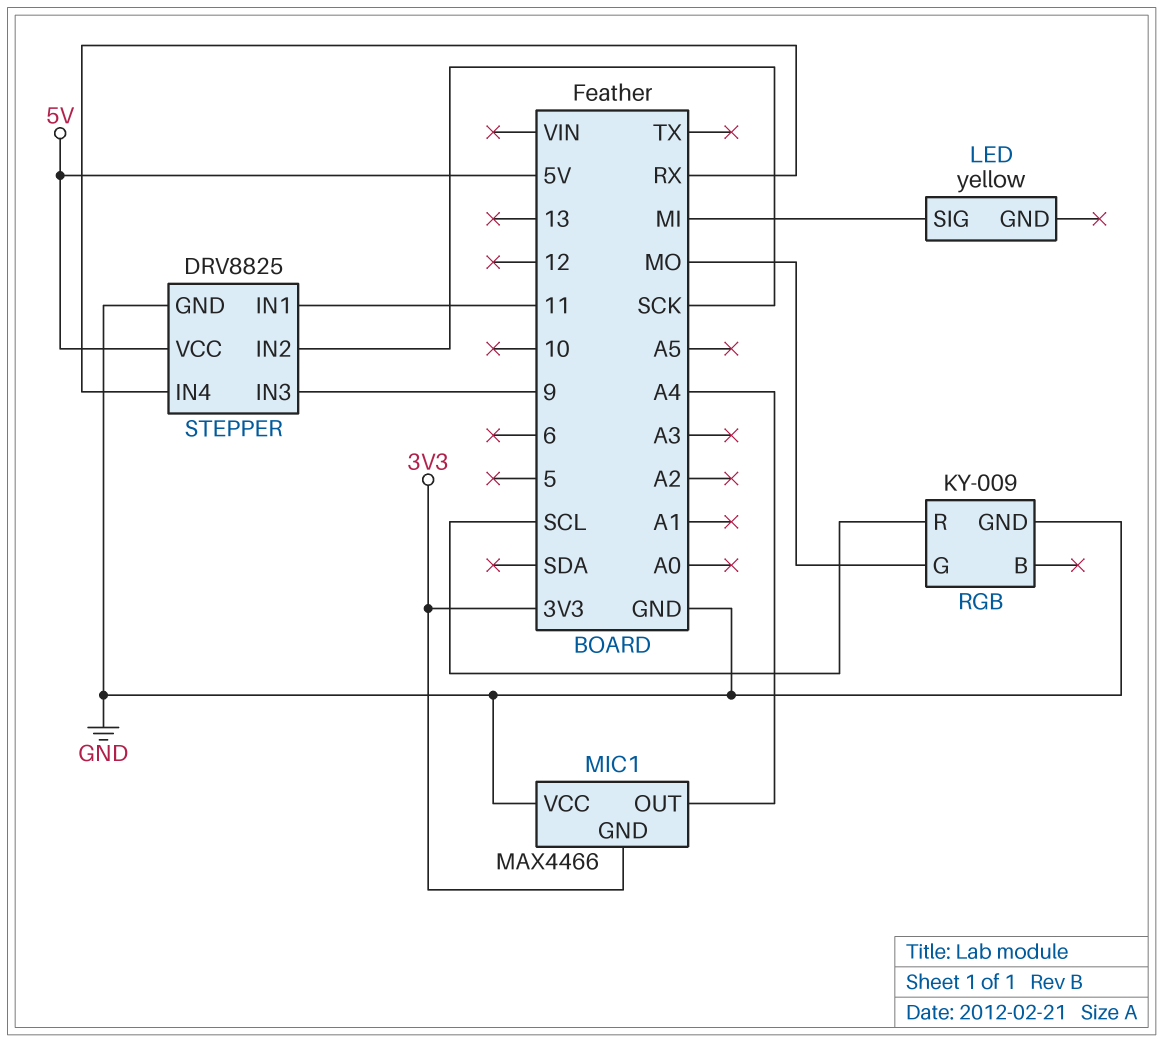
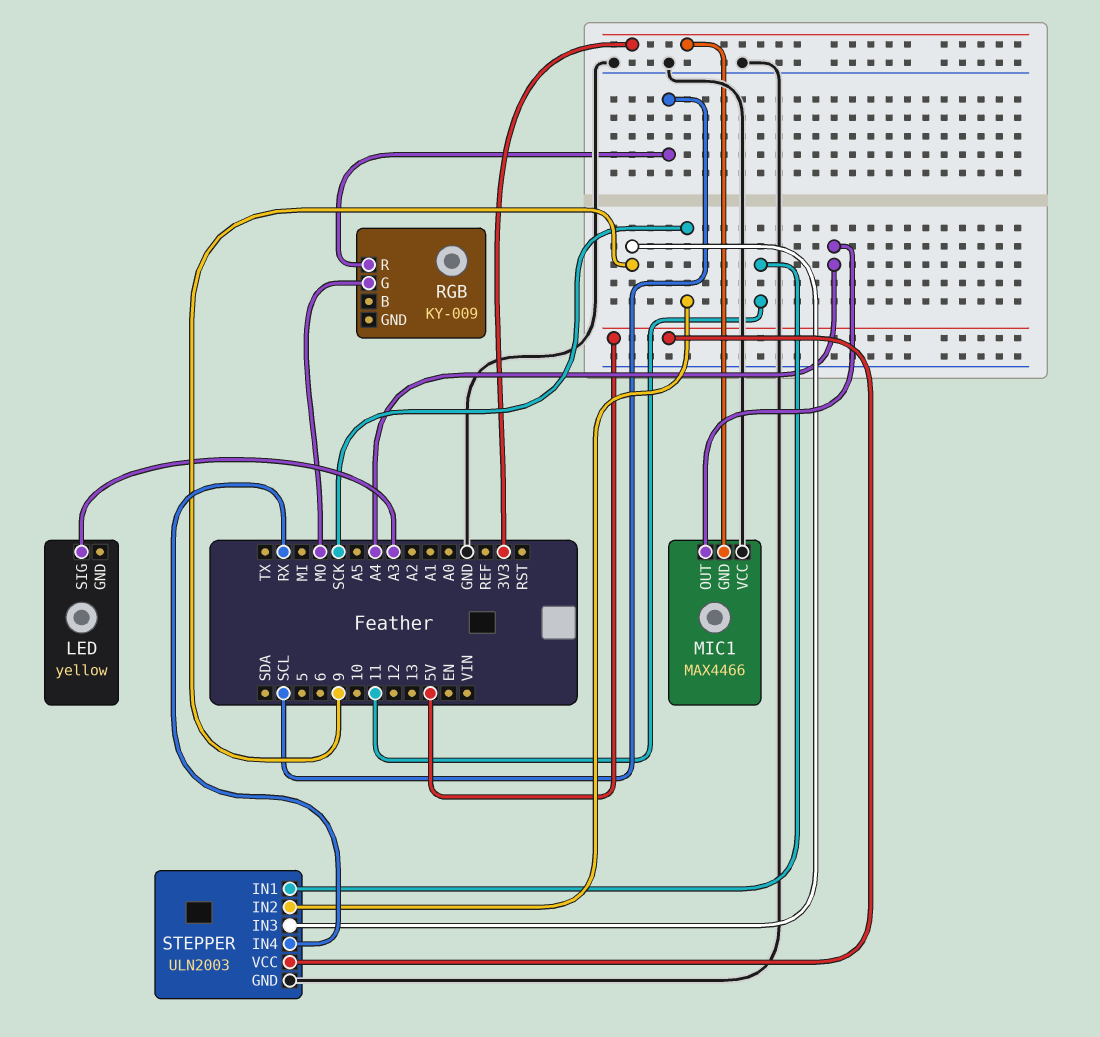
LED pin SIG: MI -> A3
RGB pin GND: GND -> none
STEPPER: DRV8825 -> ULN2003

